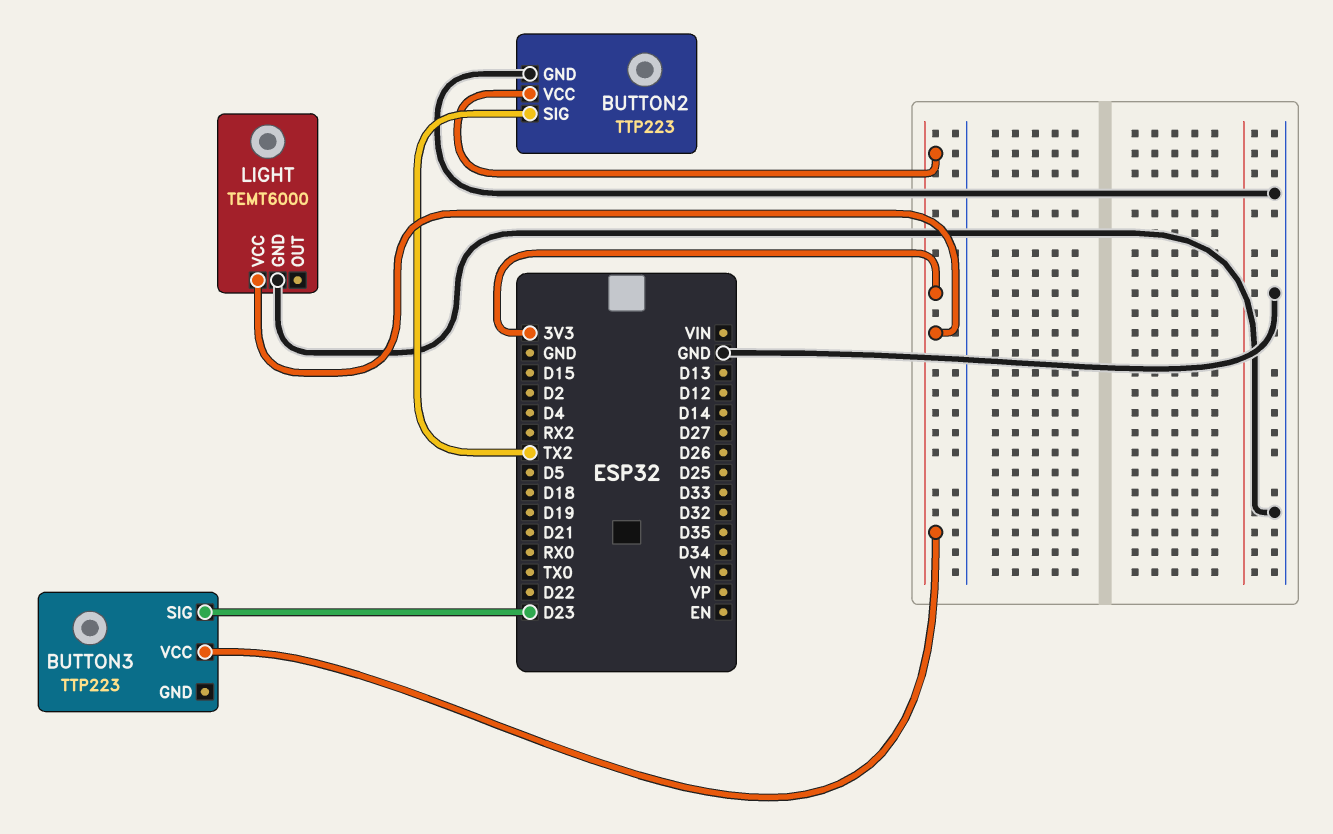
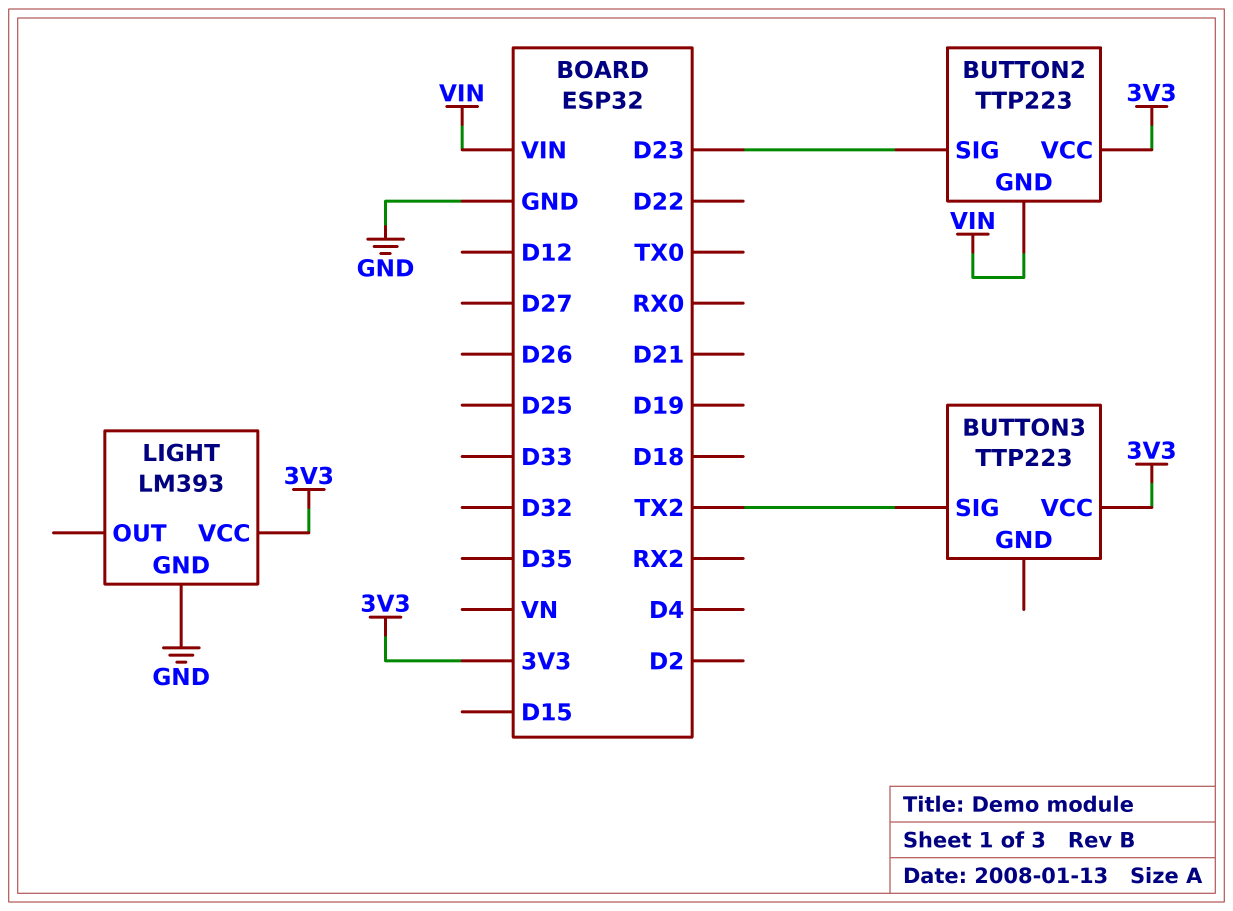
BUTTON2 pin GND: GND -> VIN
BUTTON2 pin SIG: TX2 -> D23
BUTTON3 pin SIG: D23 -> TX2
LIGHT: TEMT6000 -> LM393

